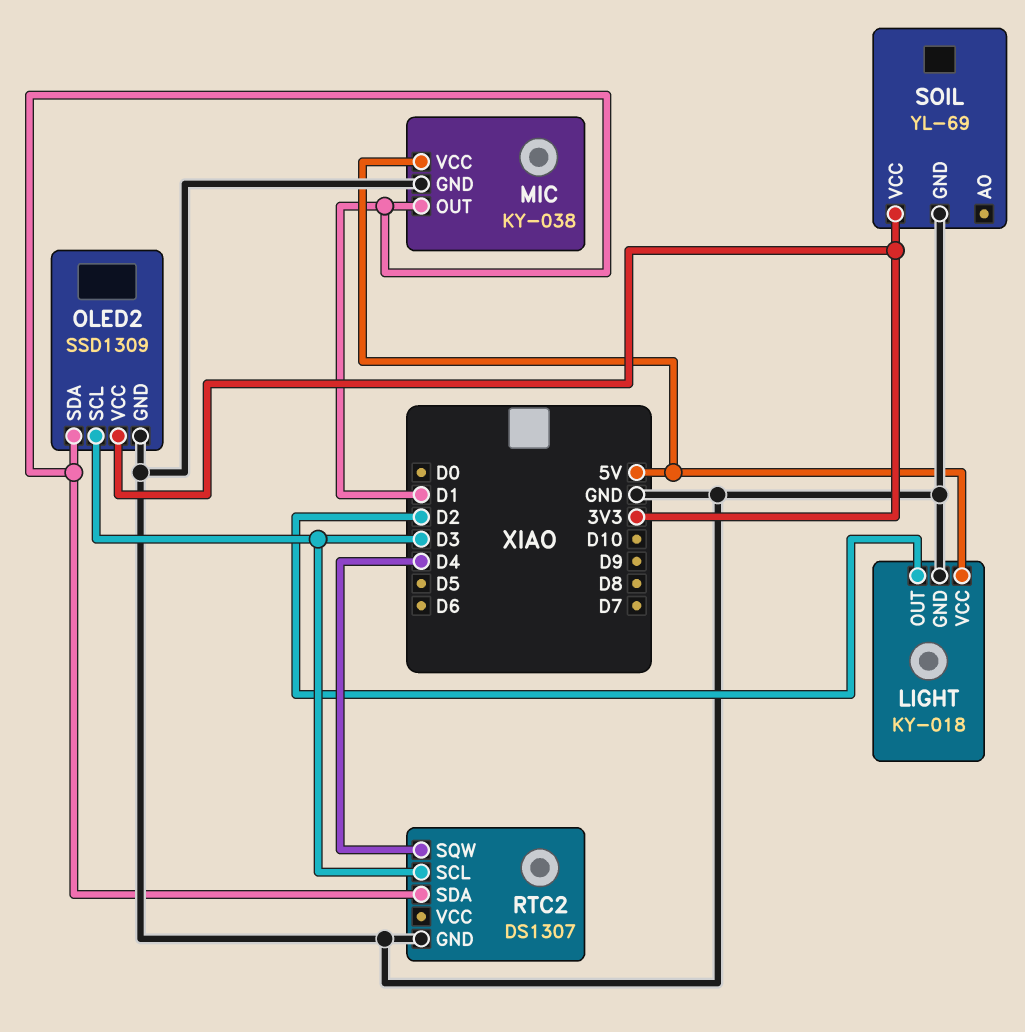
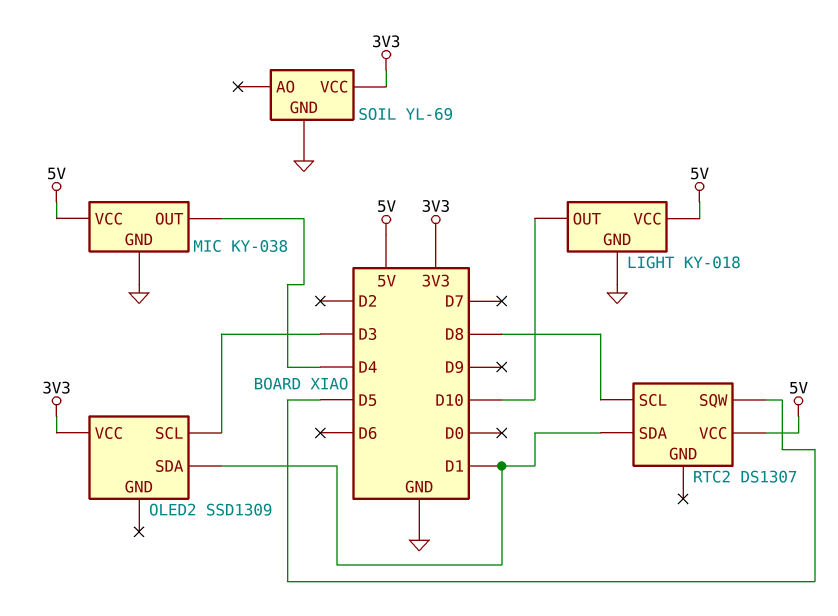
LIGHT pin OUT: D2 -> D10
MIC pin OUT: D1 -> D4
OLED2 pin GND: GND -> none
RTC2 pin GND: GND -> none
RTC2 pin SCL: D3 -> D8
RTC2 pin SQW: D4 -> D5
RTC2 pin VCC: none -> 5V

